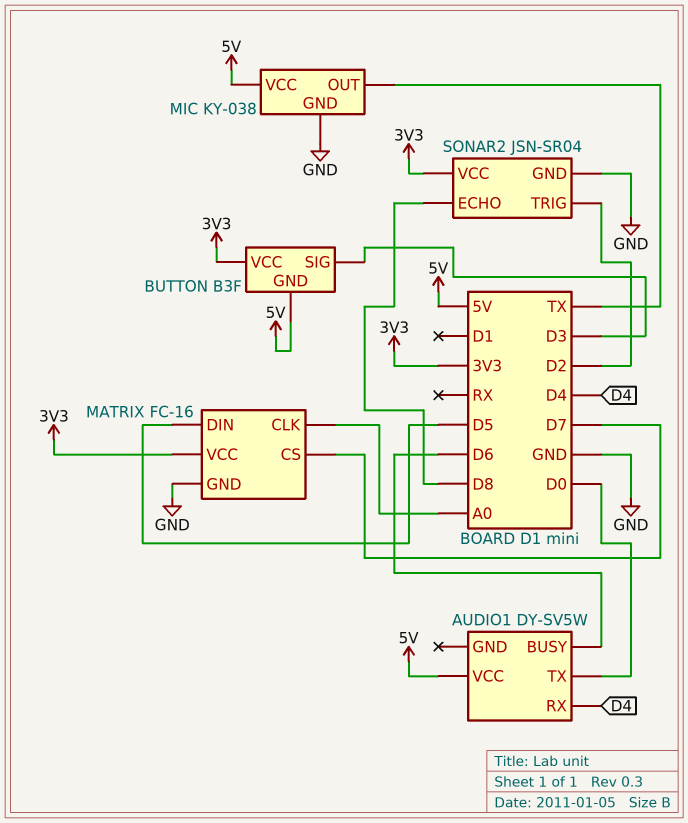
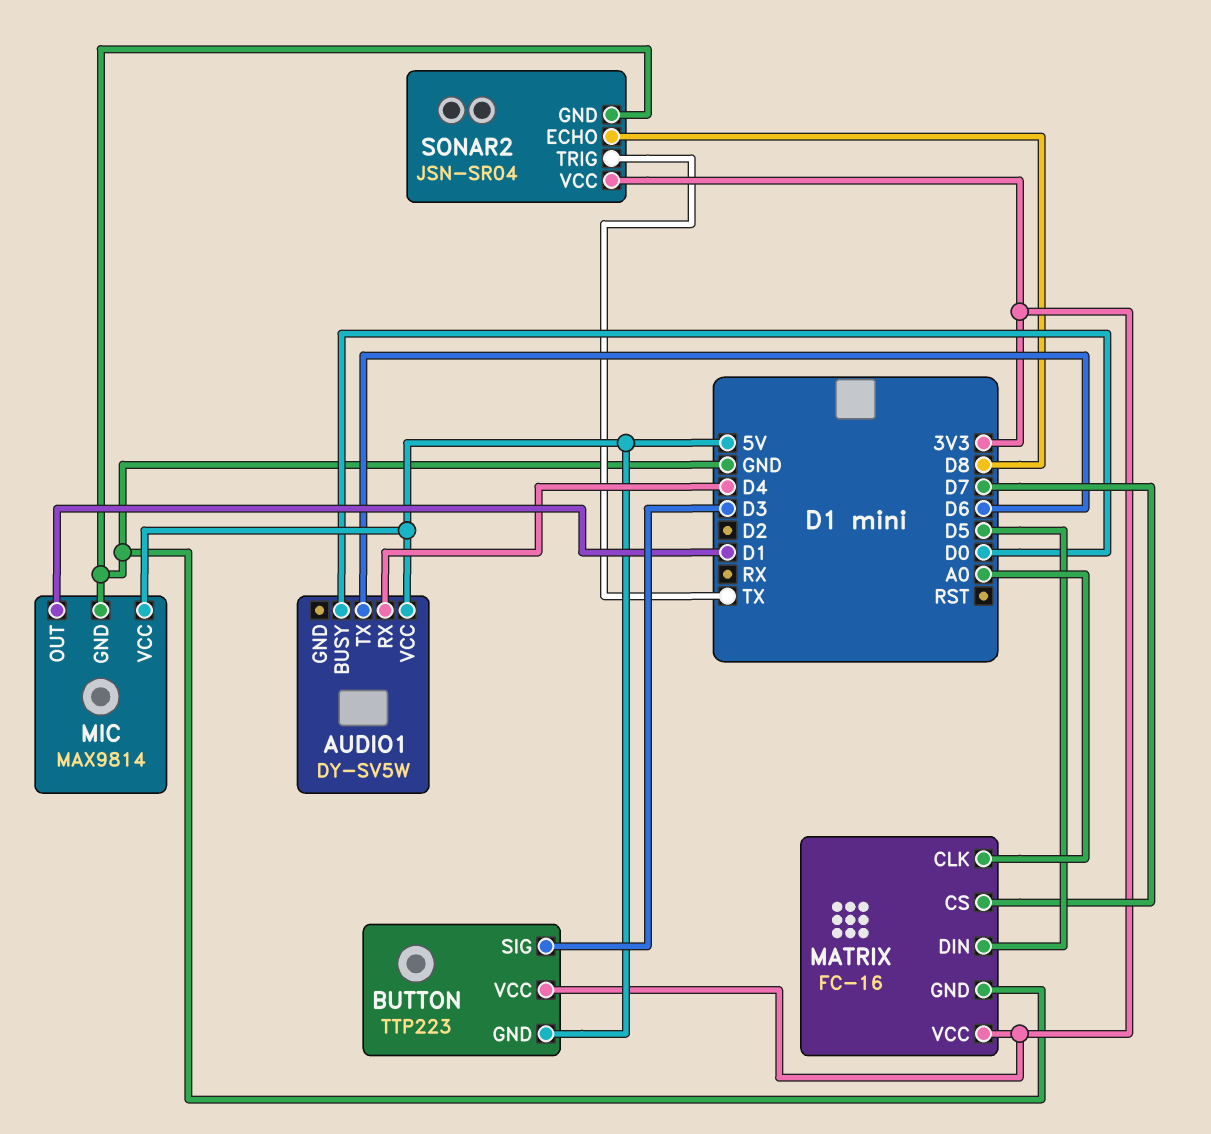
AUDIO1 pin BUSY: D6 -> D0
AUDIO1 pin TX: D0 -> D6
BUTTON: B3F -> TTP223
MIC: KY-038 -> MAX9814
MIC pin OUT: TX -> D1
SONAR2 pin TRIG: D2 -> TX

